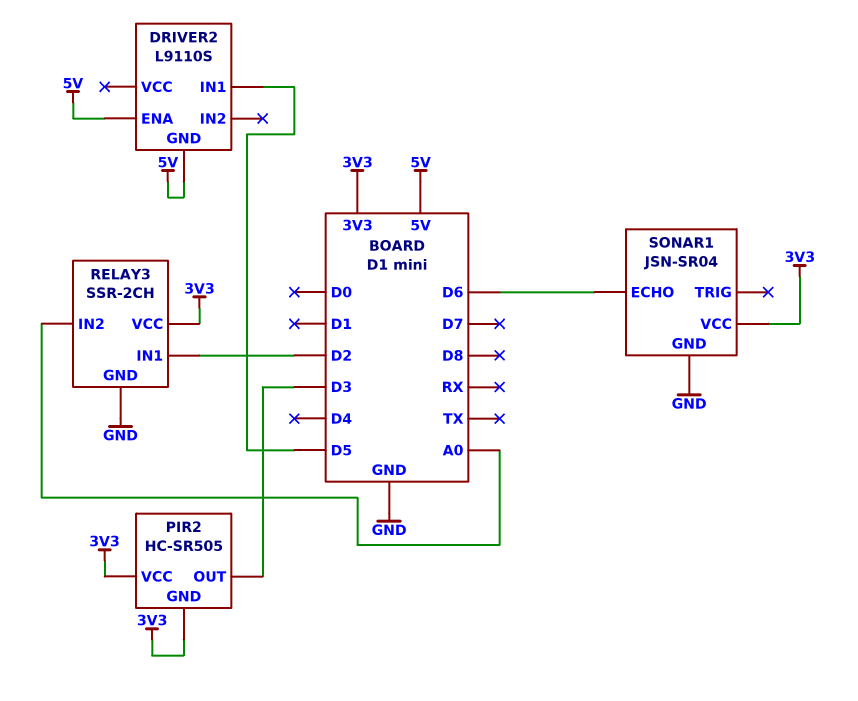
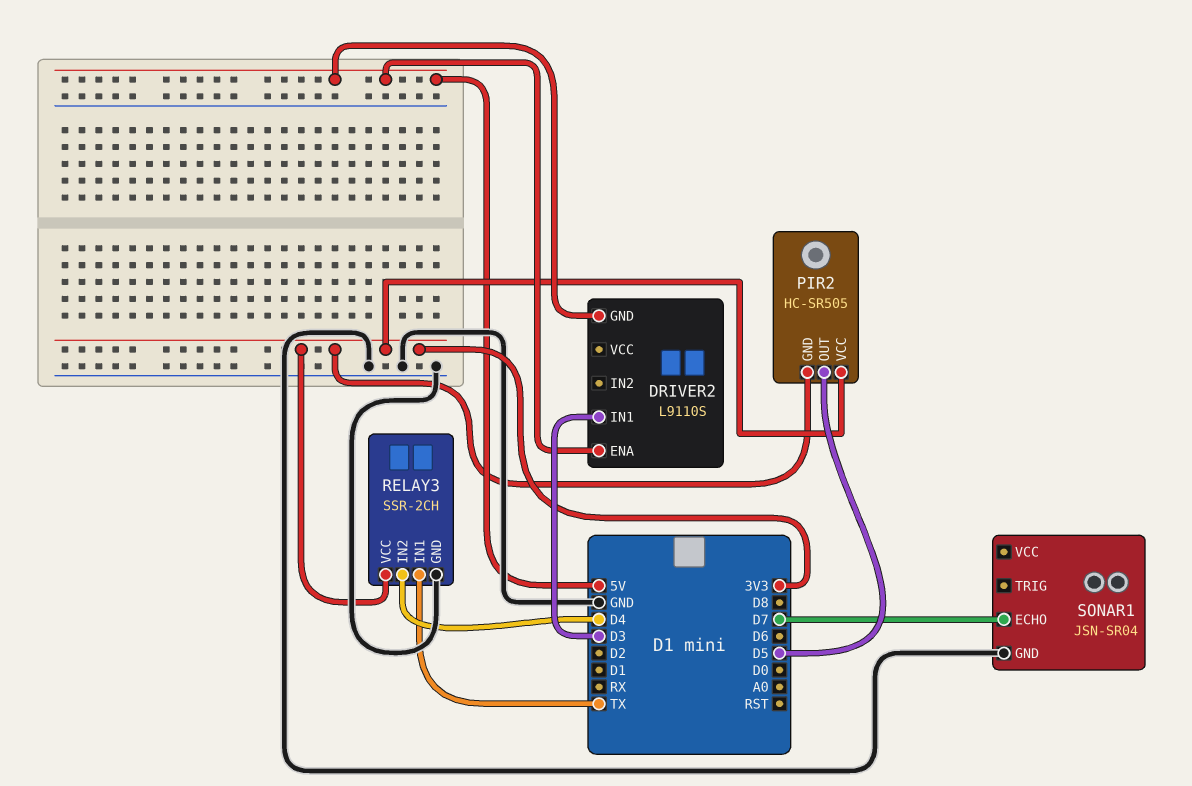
DRIVER2 pin IN1: D5 -> D3
PIR2 pin OUT: D3 -> D5
RELAY3 pin IN1: D2 -> TX
RELAY3 pin IN2: A0 -> D4
SONAR1 pin ECHO: D6 -> D7
SONAR1 pin VCC: 3V3 -> none

